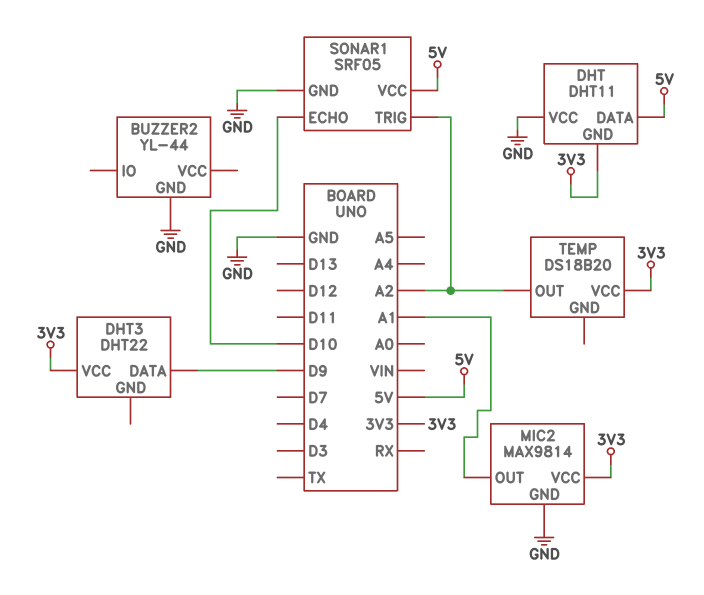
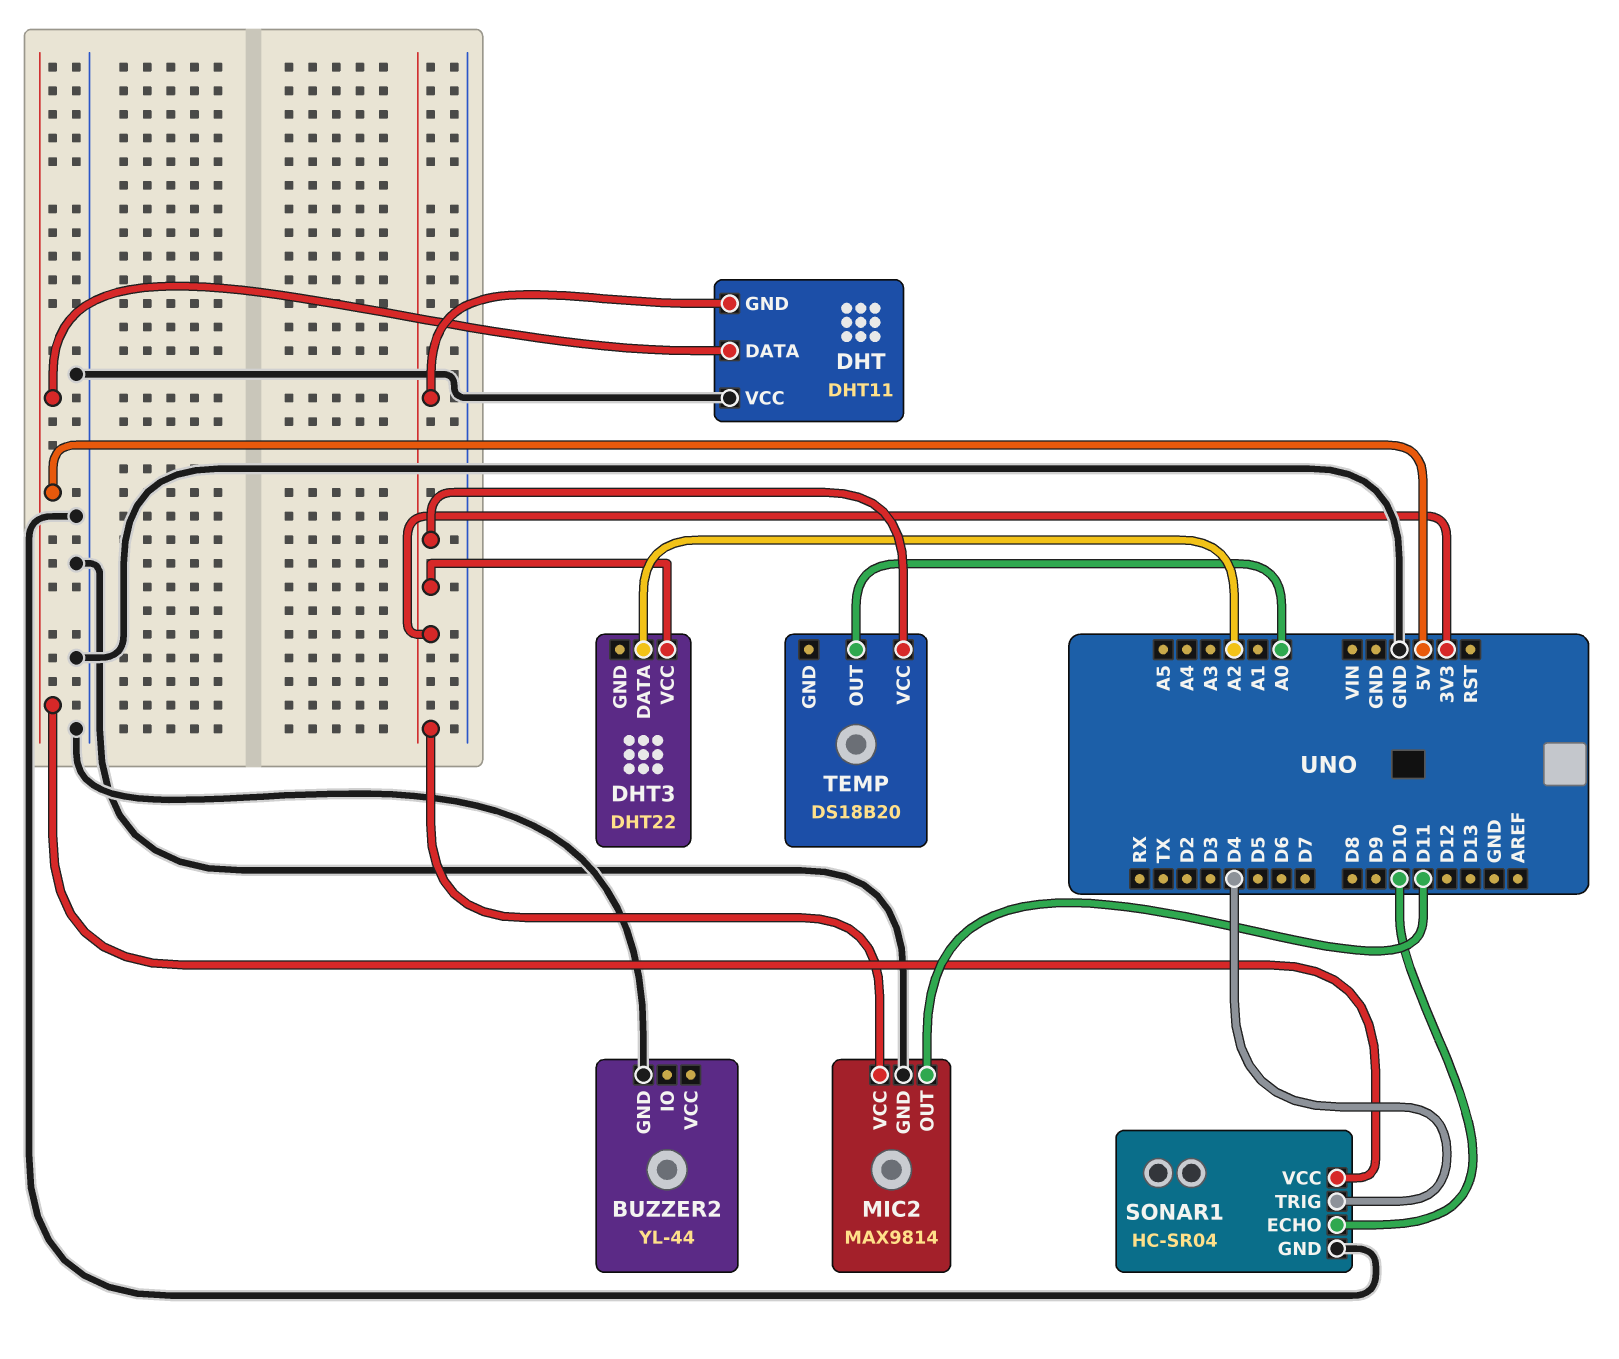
DHT3 pin DATA: D9 -> A2
MIC2 pin OUT: A1 -> D11
SONAR1: SRF05 -> HC-SR04
SONAR1 pin TRIG: A2 -> D4
TEMP pin OUT: A2 -> A0

